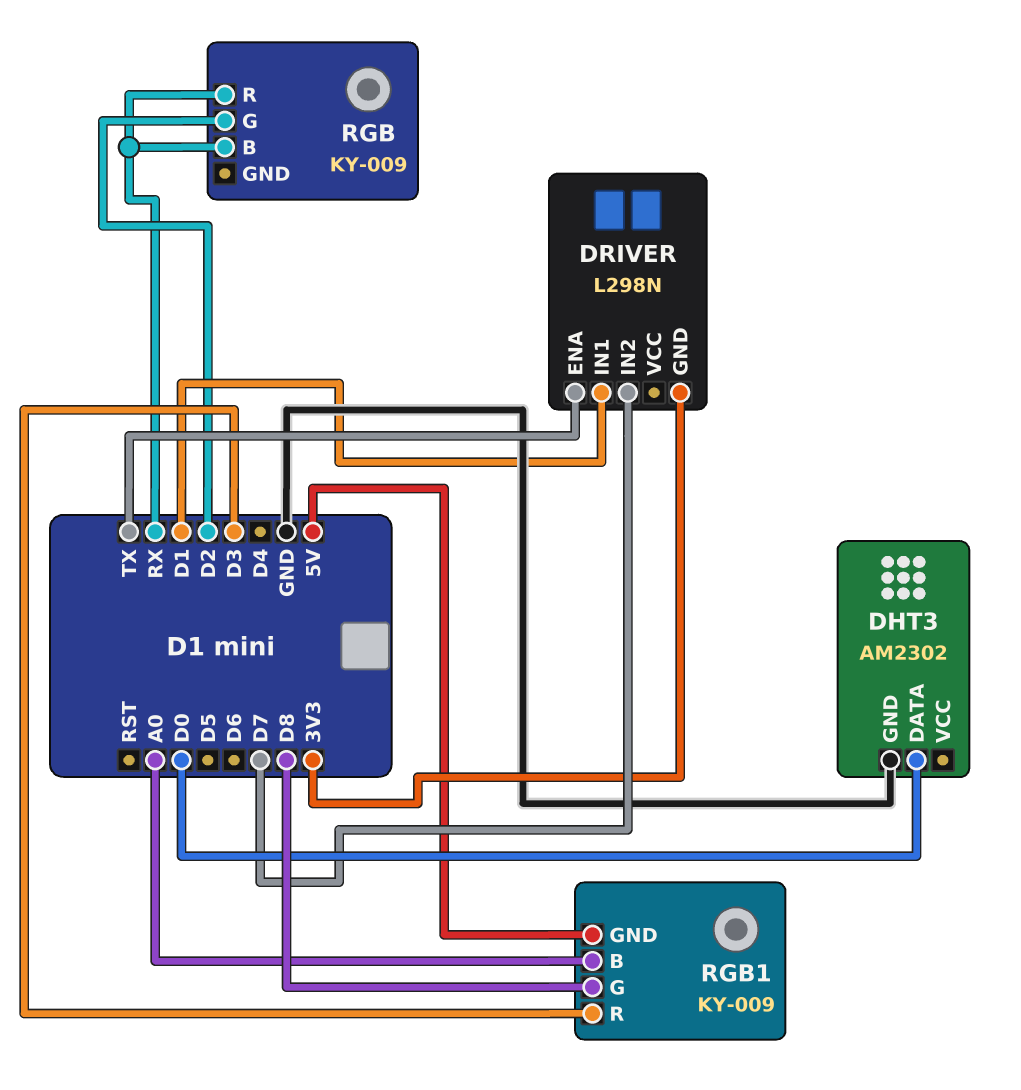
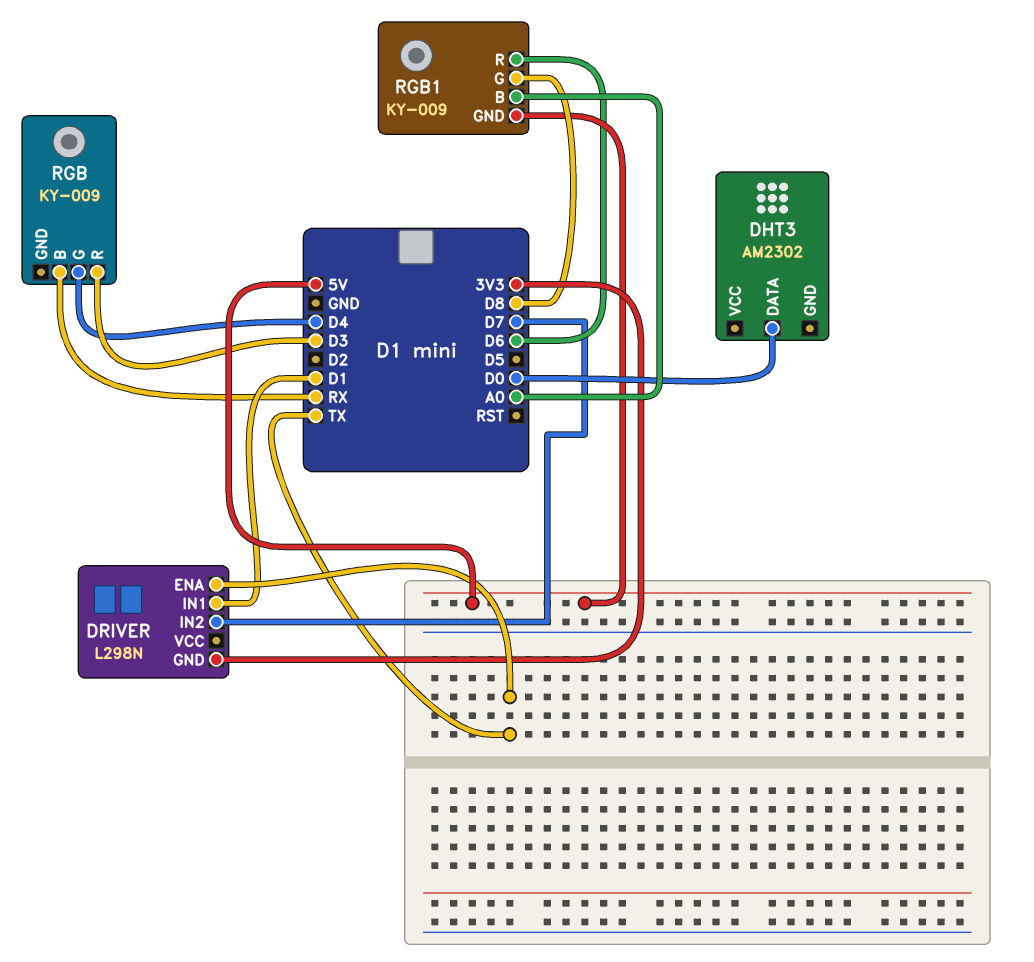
DHT3 pin GND: GND -> none
RGB pin G: D2 -> D4
RGB pin R: RX -> D3
RGB1 pin R: D3 -> D6

